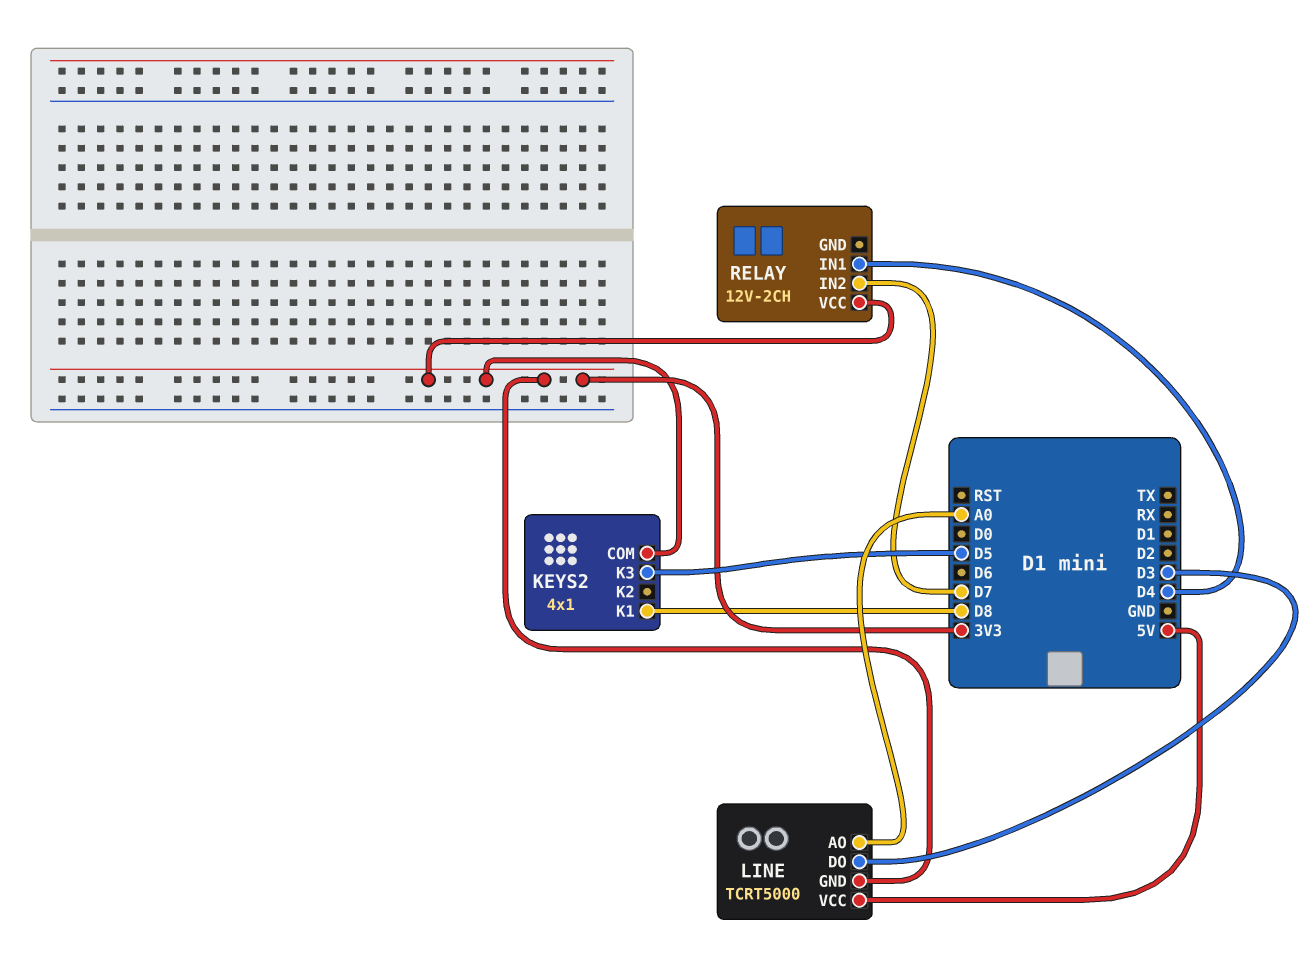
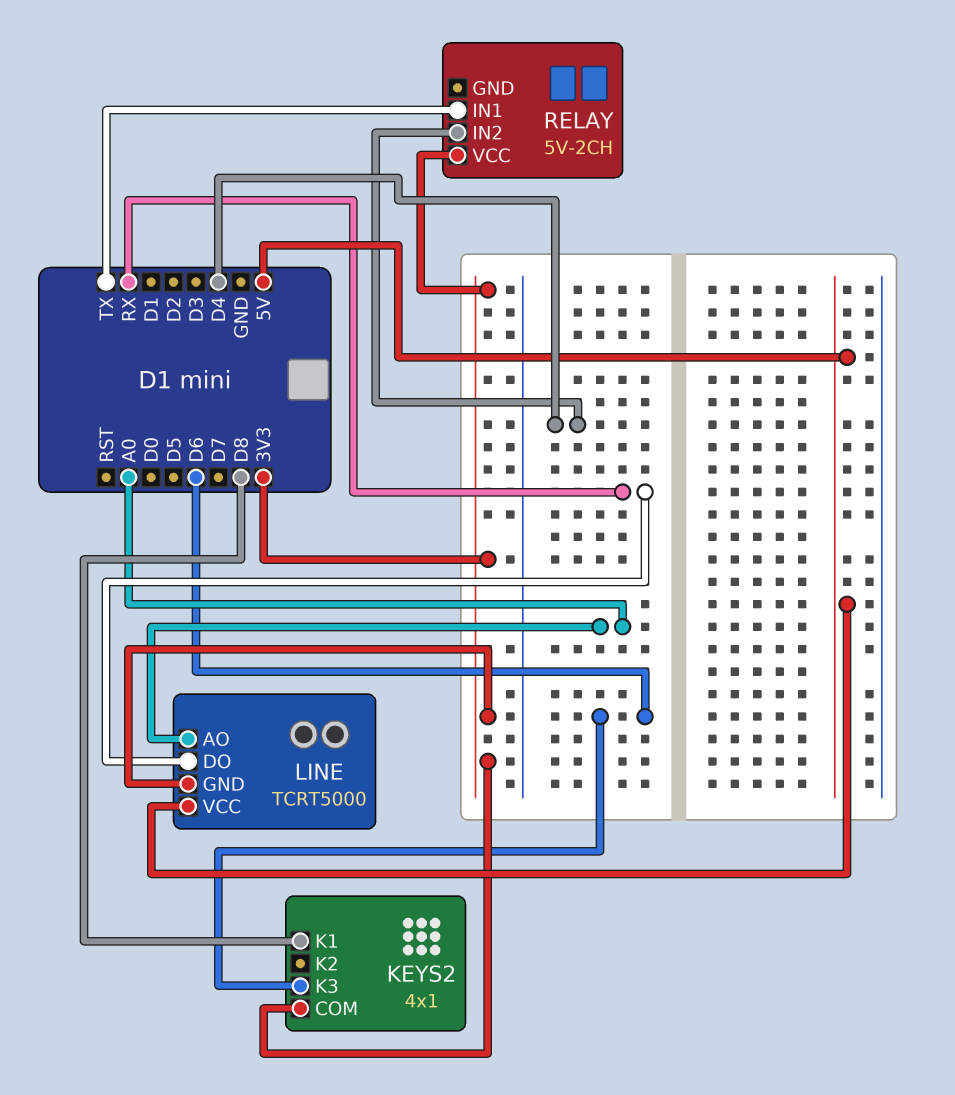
KEYS2 pin K3: D5 -> D6
LINE pin DO: D3 -> RX
RELAY: 12V-2CH -> 5V-2CH
RELAY pin IN1: D4 -> TX
RELAY pin IN2: D7 -> D4

